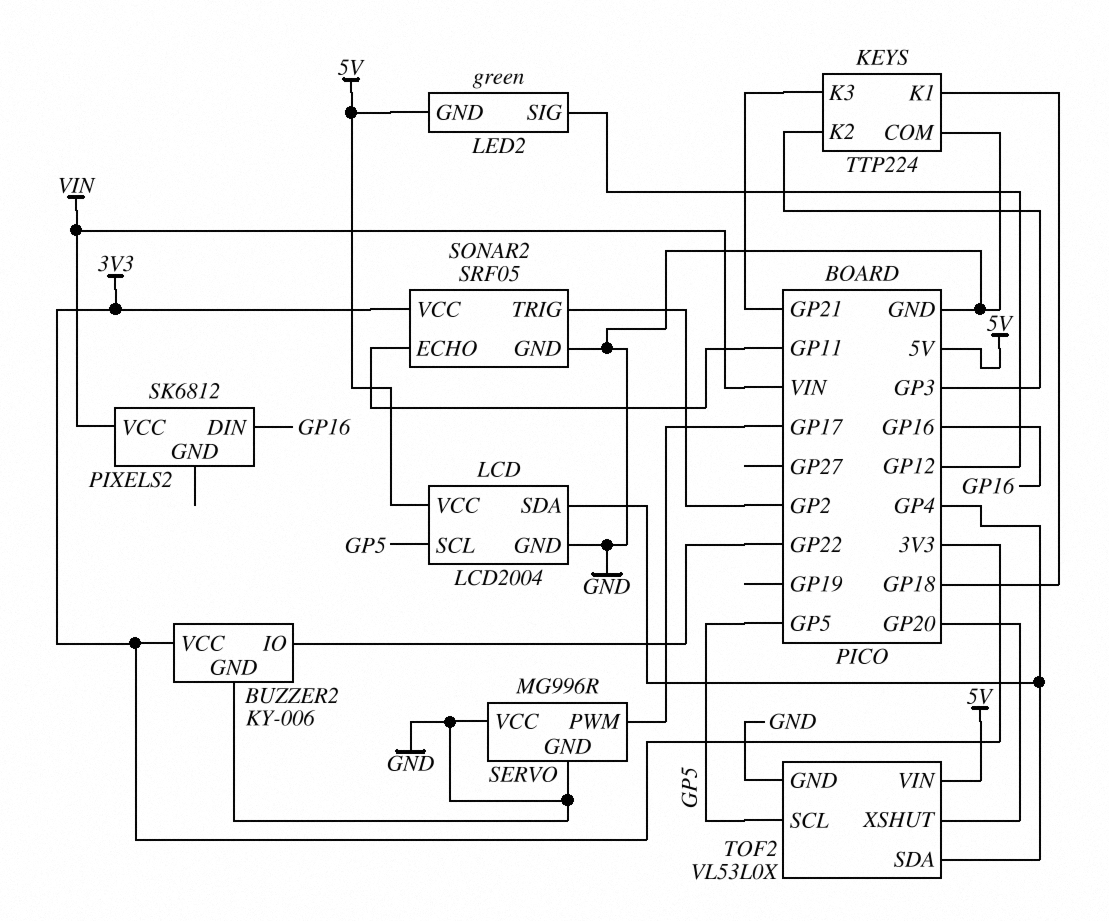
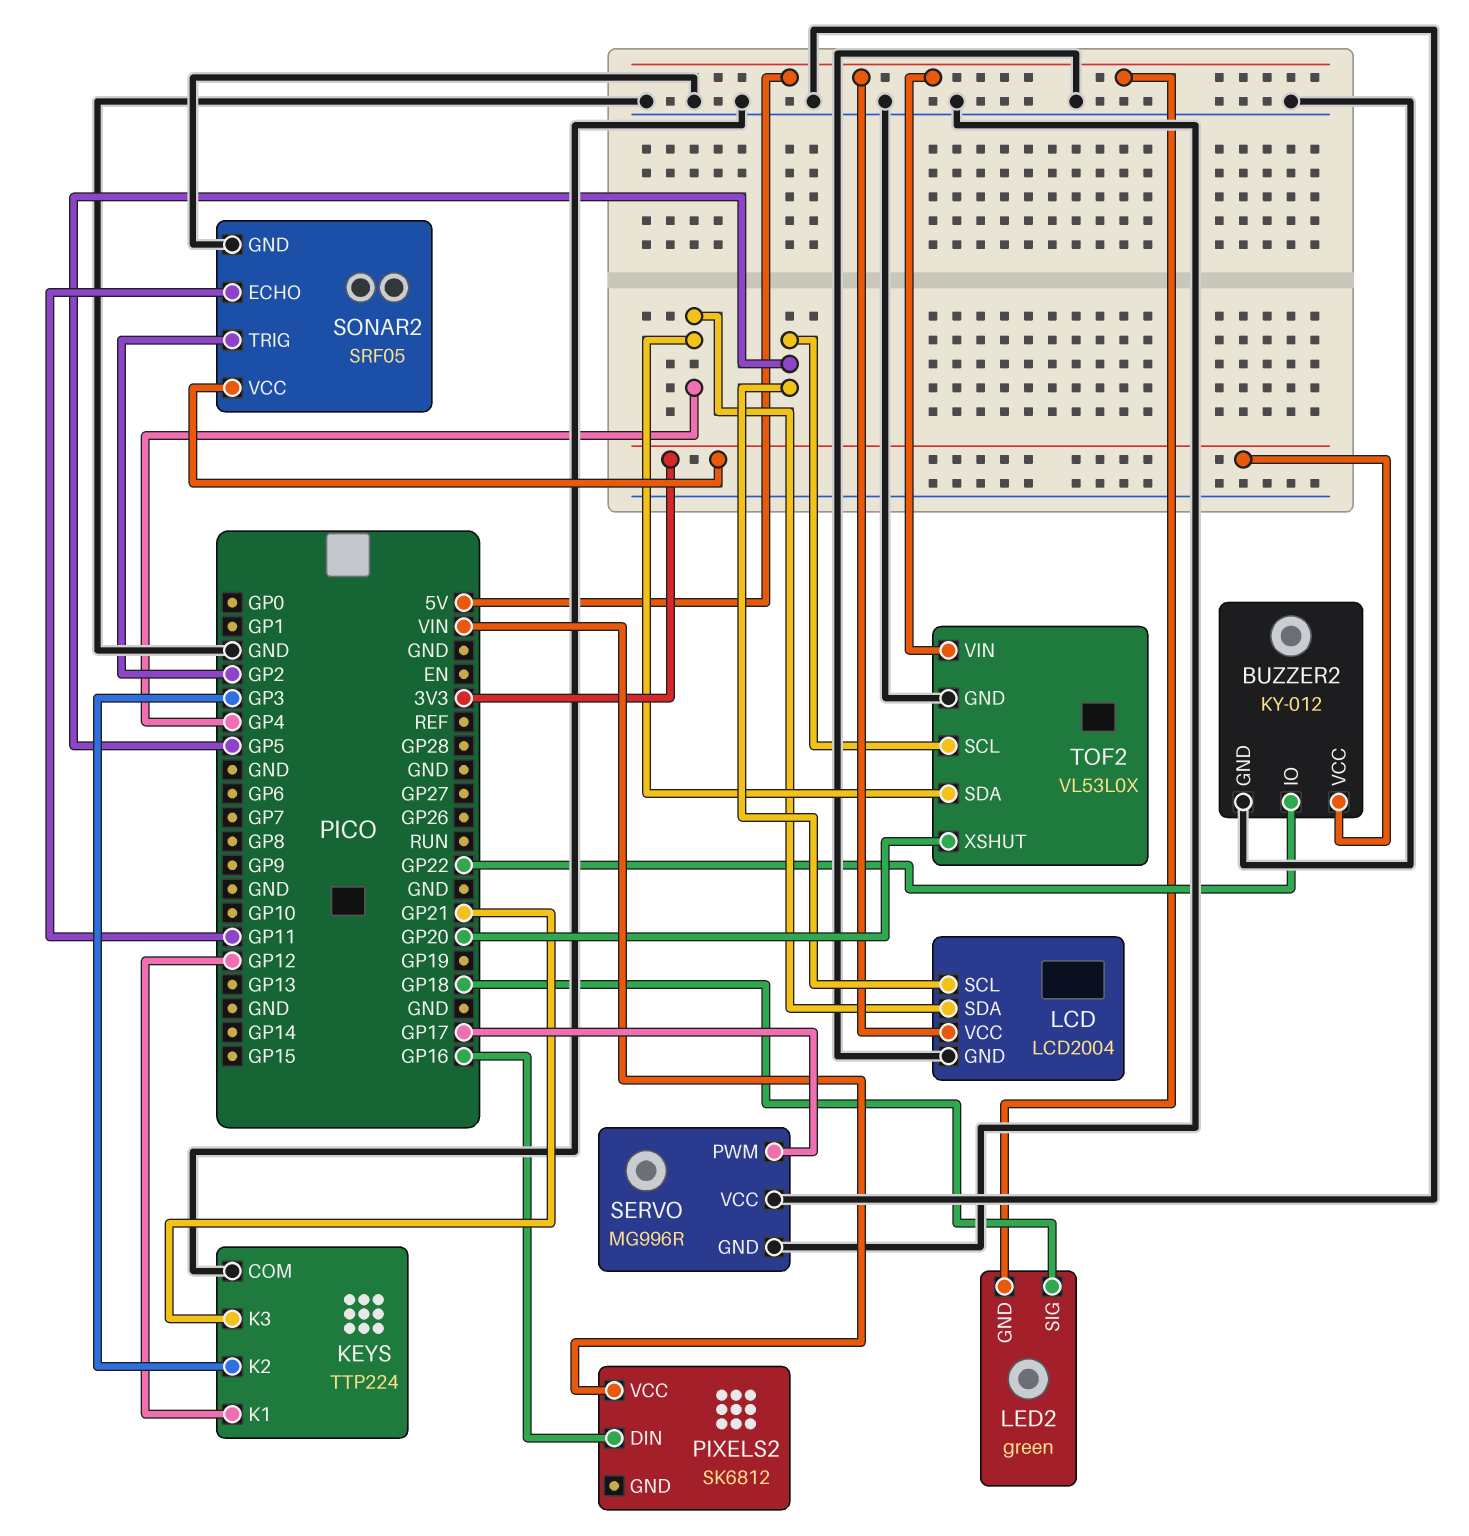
BUZZER2: KY-006 -> KY-012
KEYS pin K1: GP18 -> GP12
LED2 pin SIG: GP12 -> GP18

